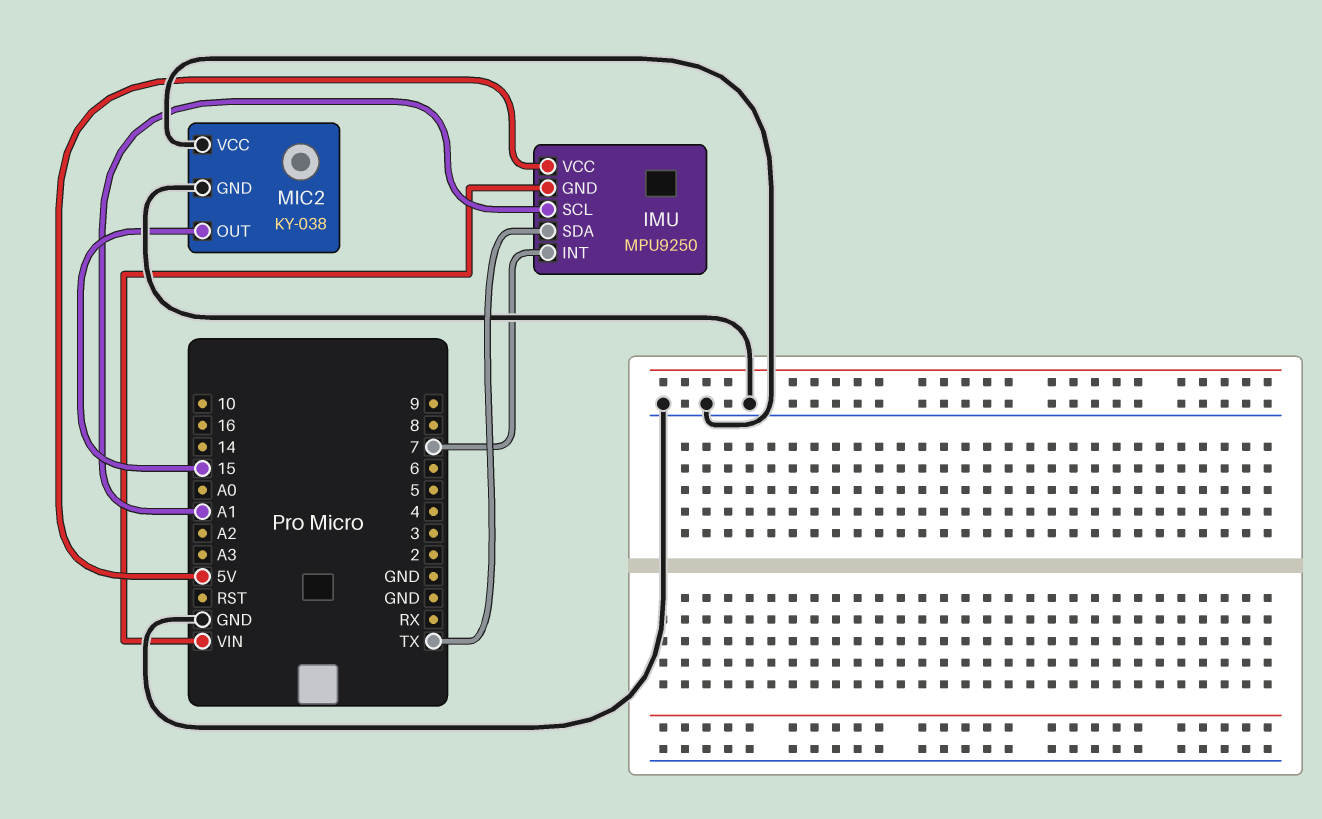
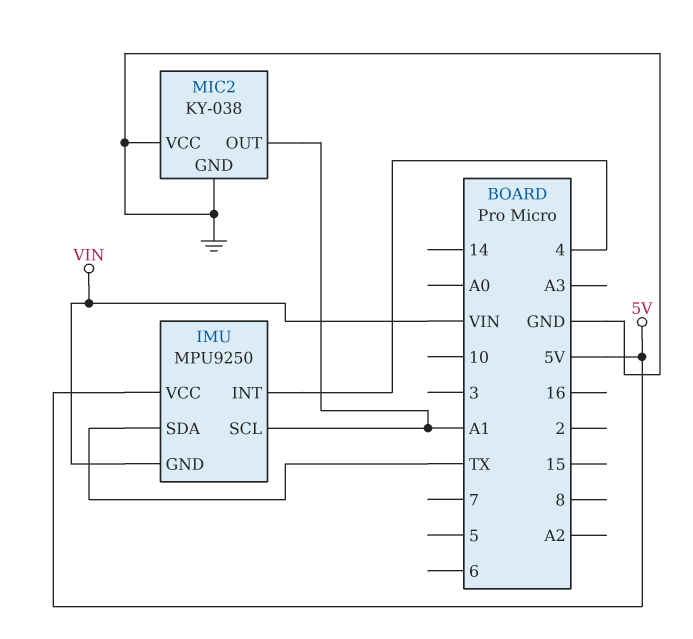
IMU pin INT: 7 -> 4
MIC2 pin OUT: 15 -> A1

